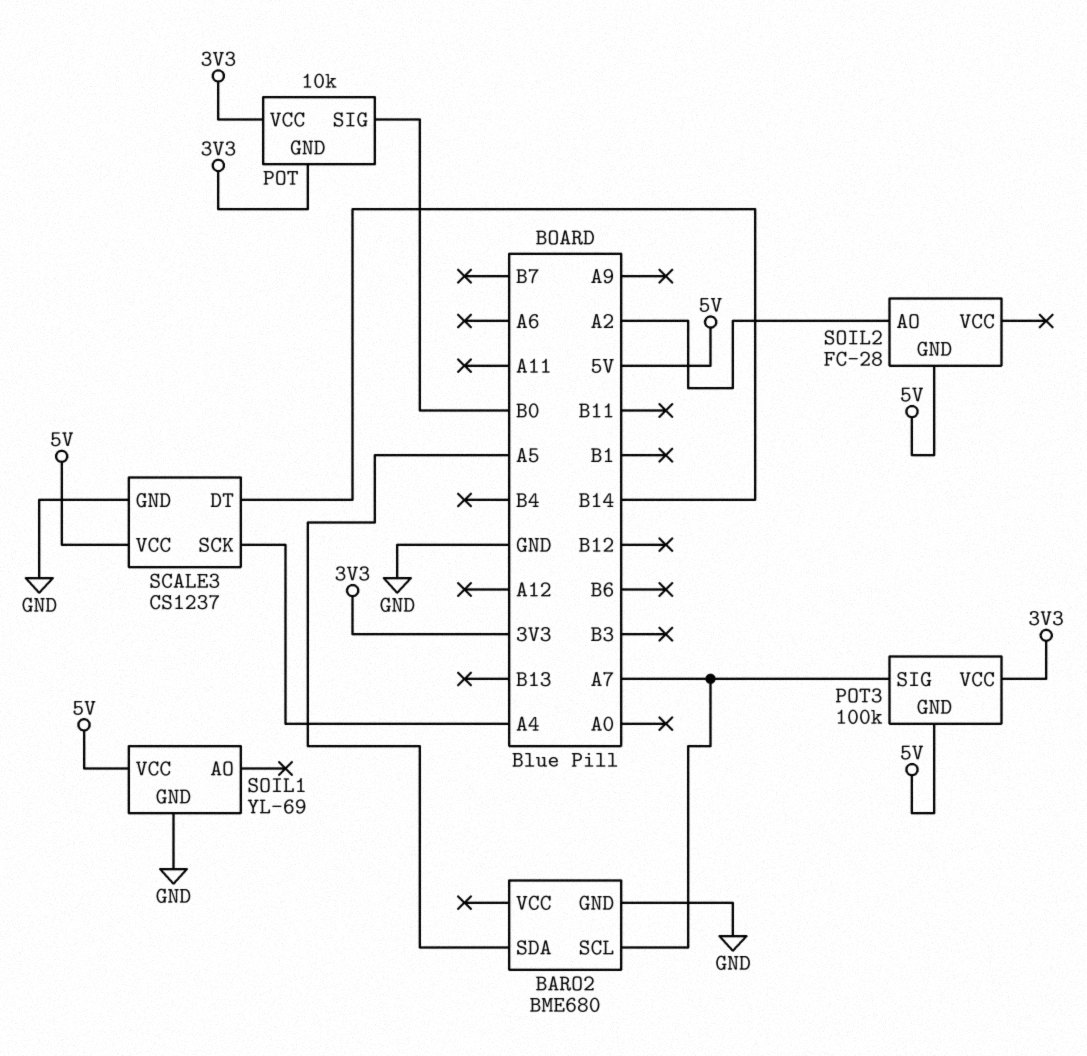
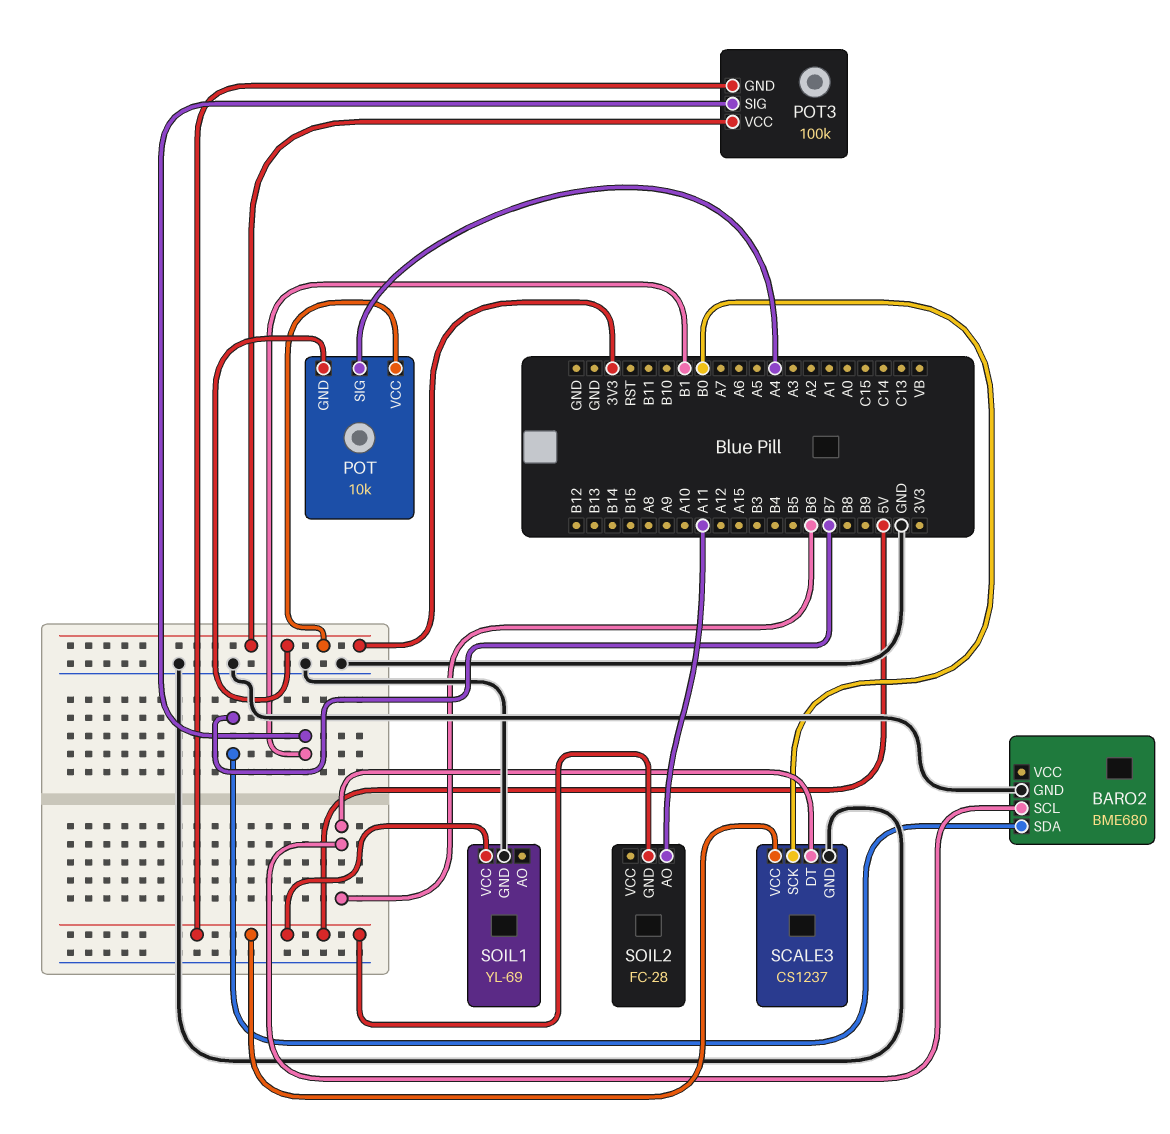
BARO2 pin SCL: A7 -> B6
BARO2 pin SDA: A5 -> B7
POT pin SIG: B0 -> A4
POT3 pin SIG: A7 -> B1
SCALE3 pin DT: B14 -> B6
SCALE3 pin SCK: A4 -> B0
SOIL2 pin AO: A2 -> A11

